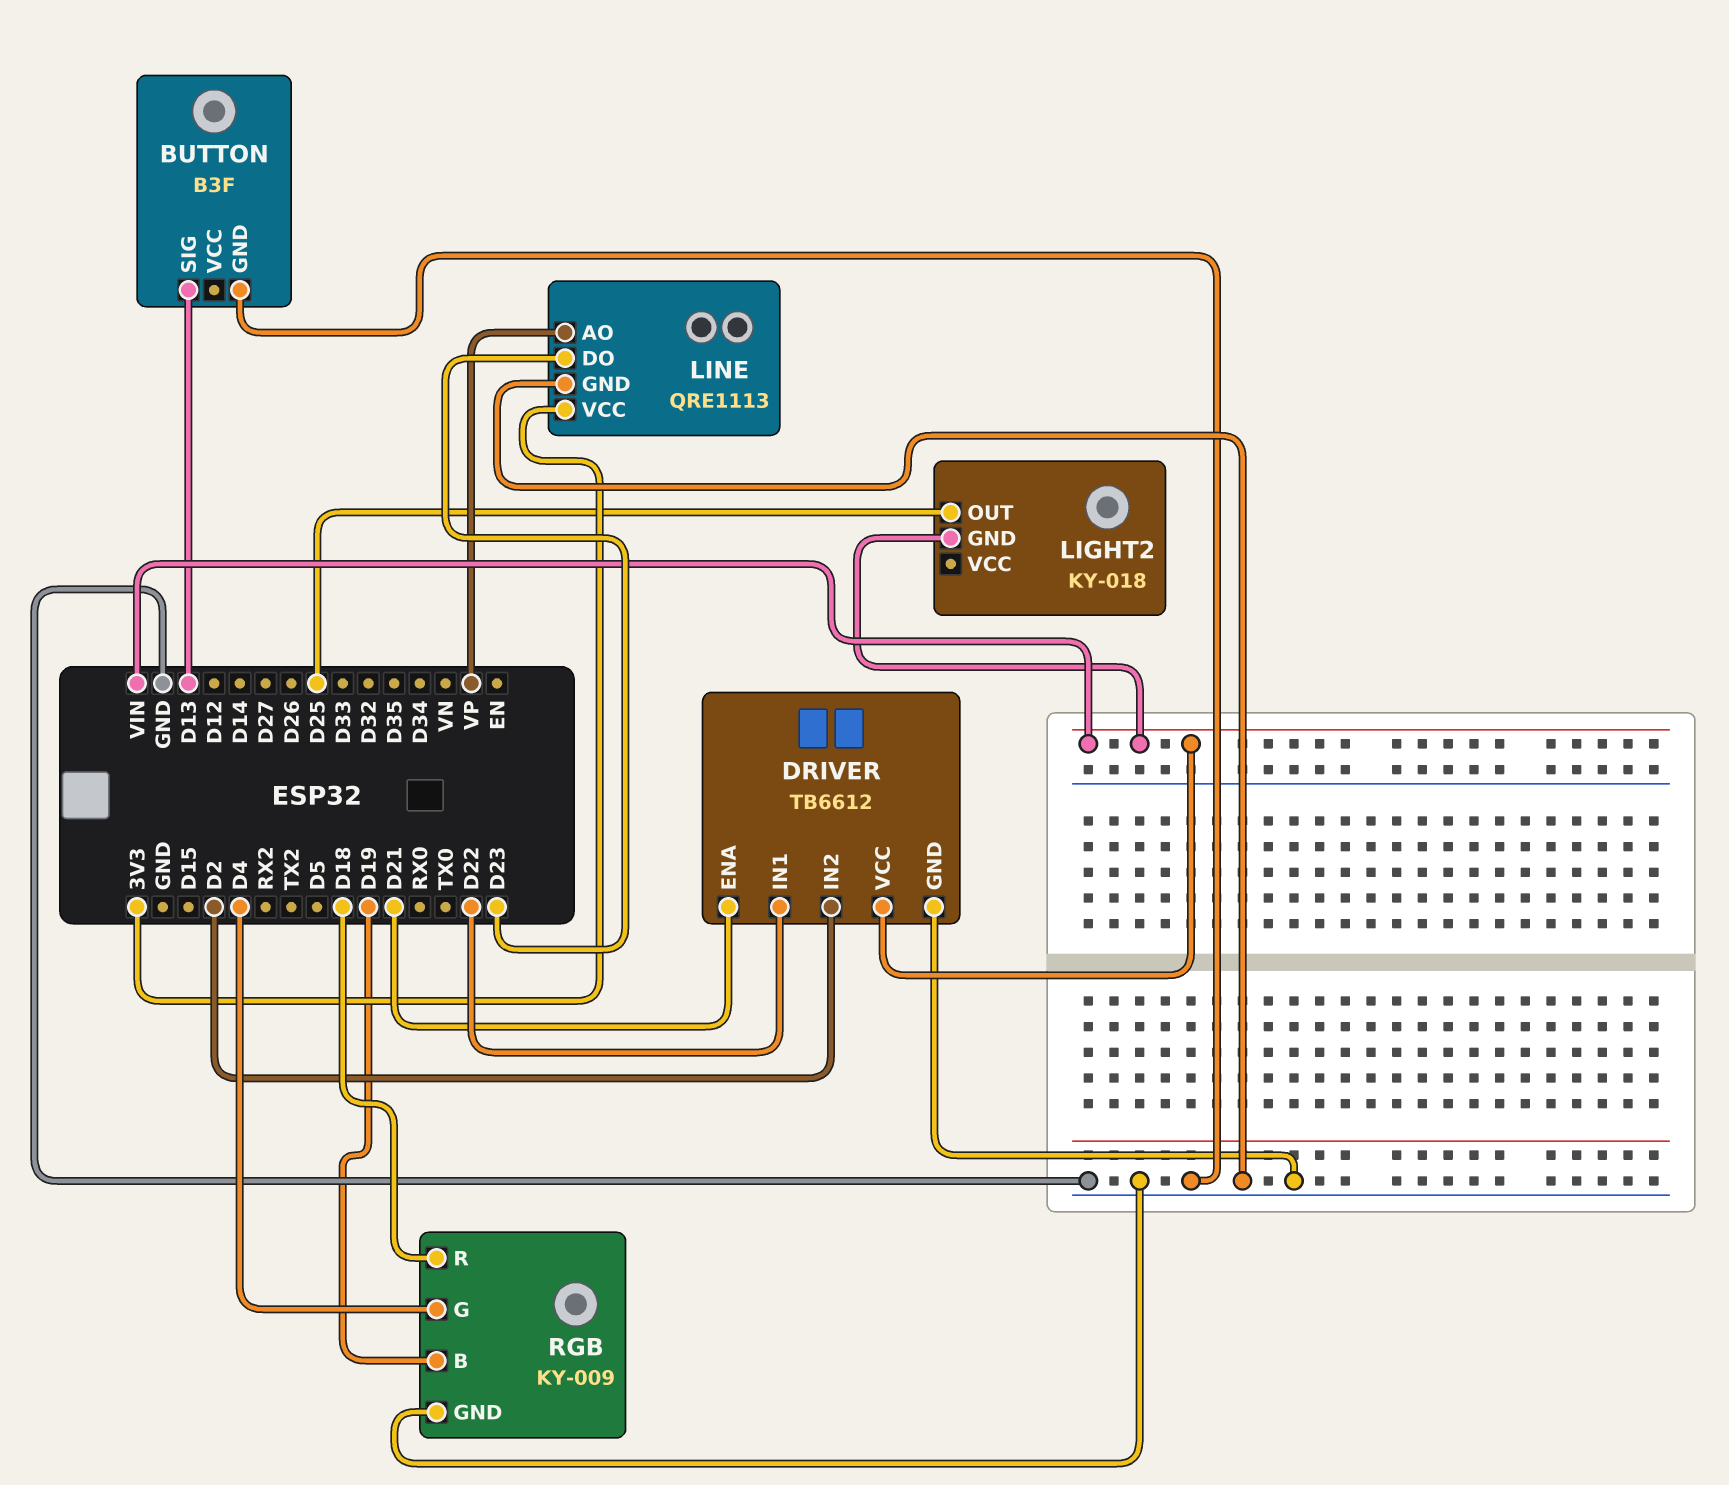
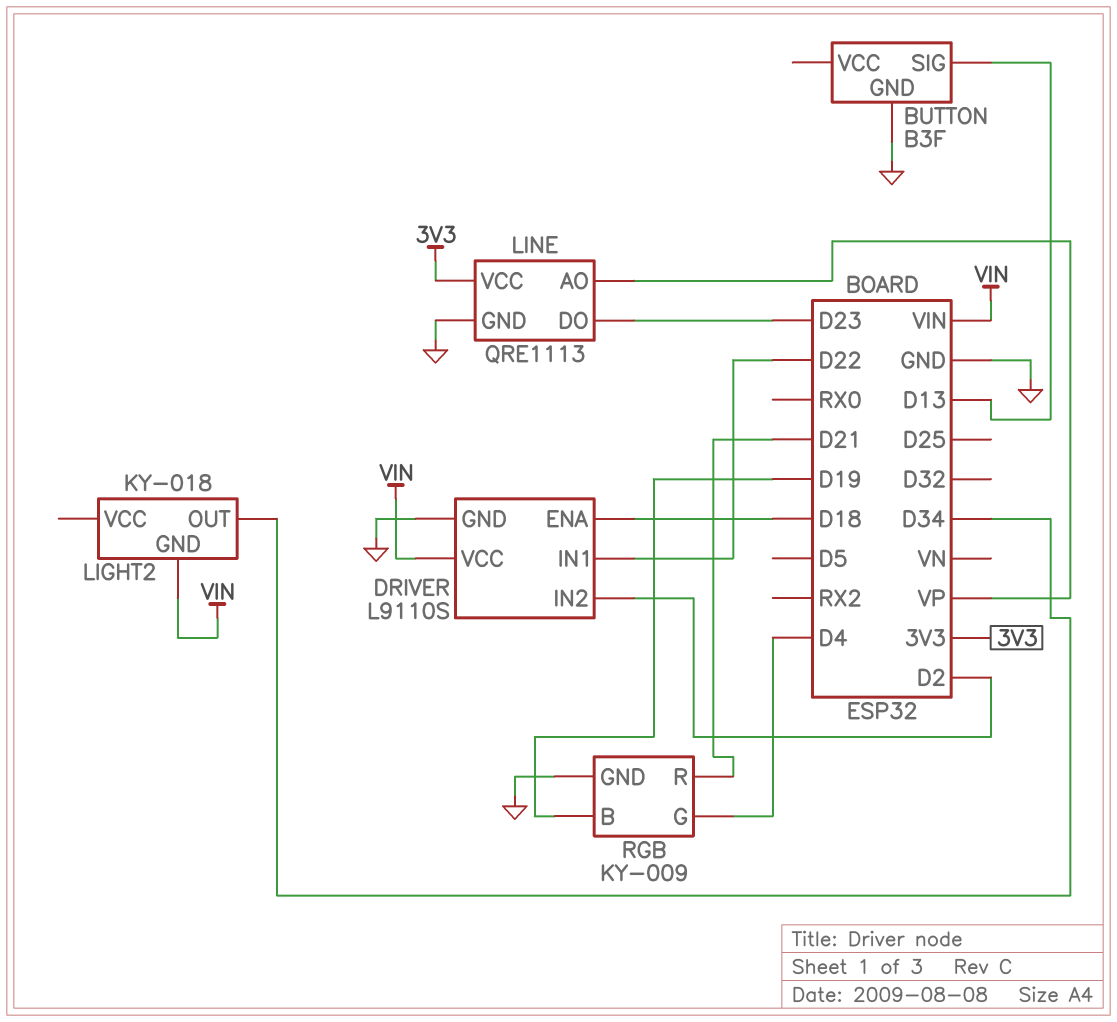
DRIVER: TB6612 -> L9110S
DRIVER pin ENA: D21 -> D18
LIGHT2 pin OUT: D25 -> D34
RGB pin R: D18 -> D21

